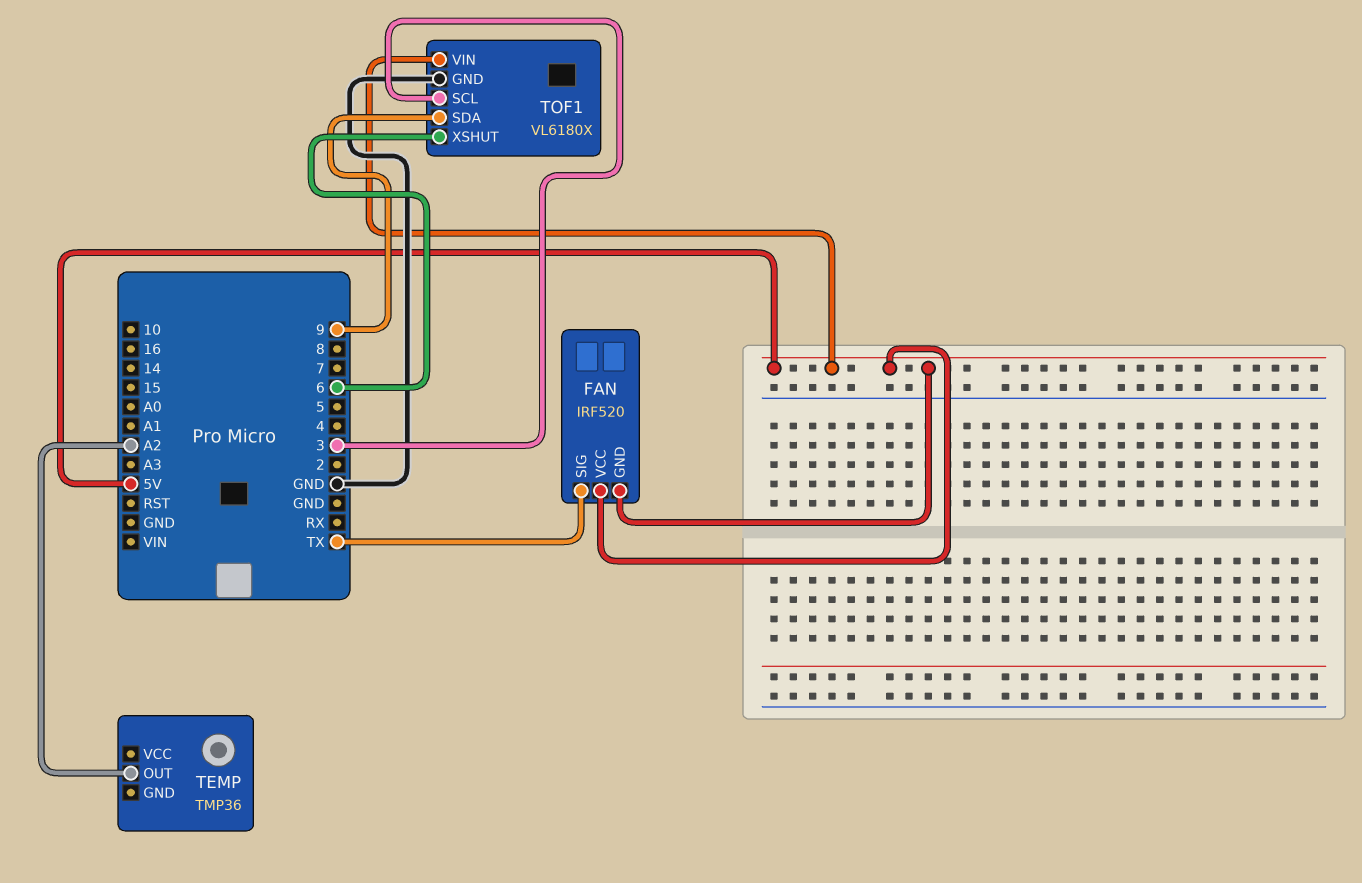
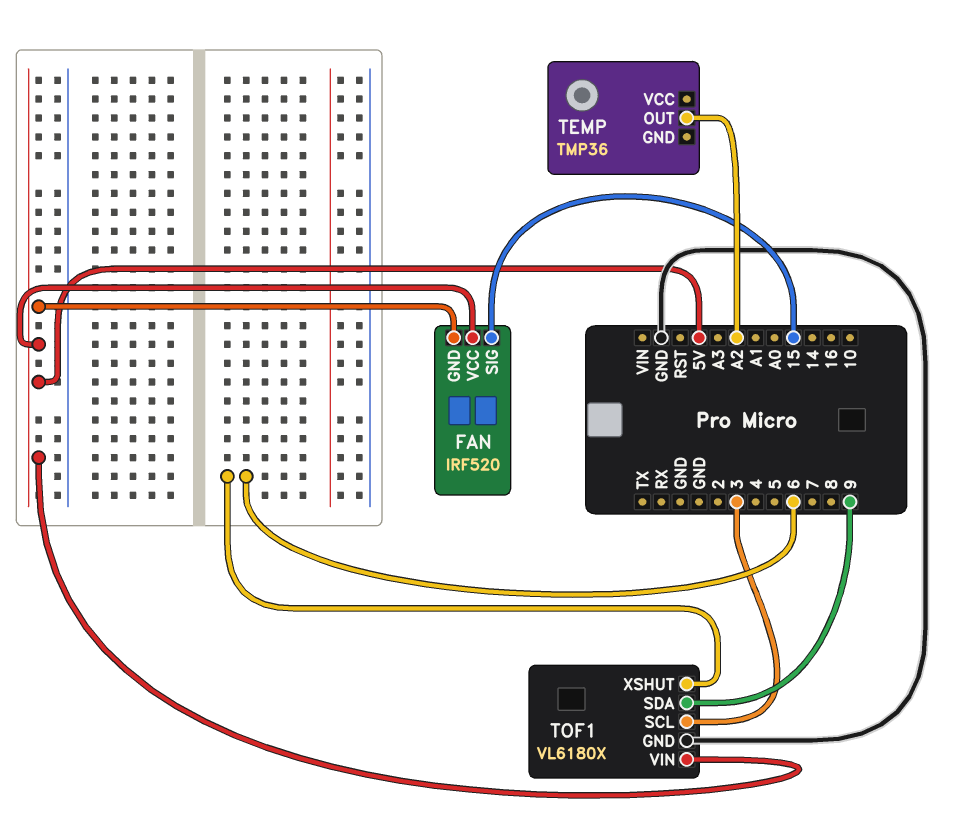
FAN pin SIG: TX -> 15

